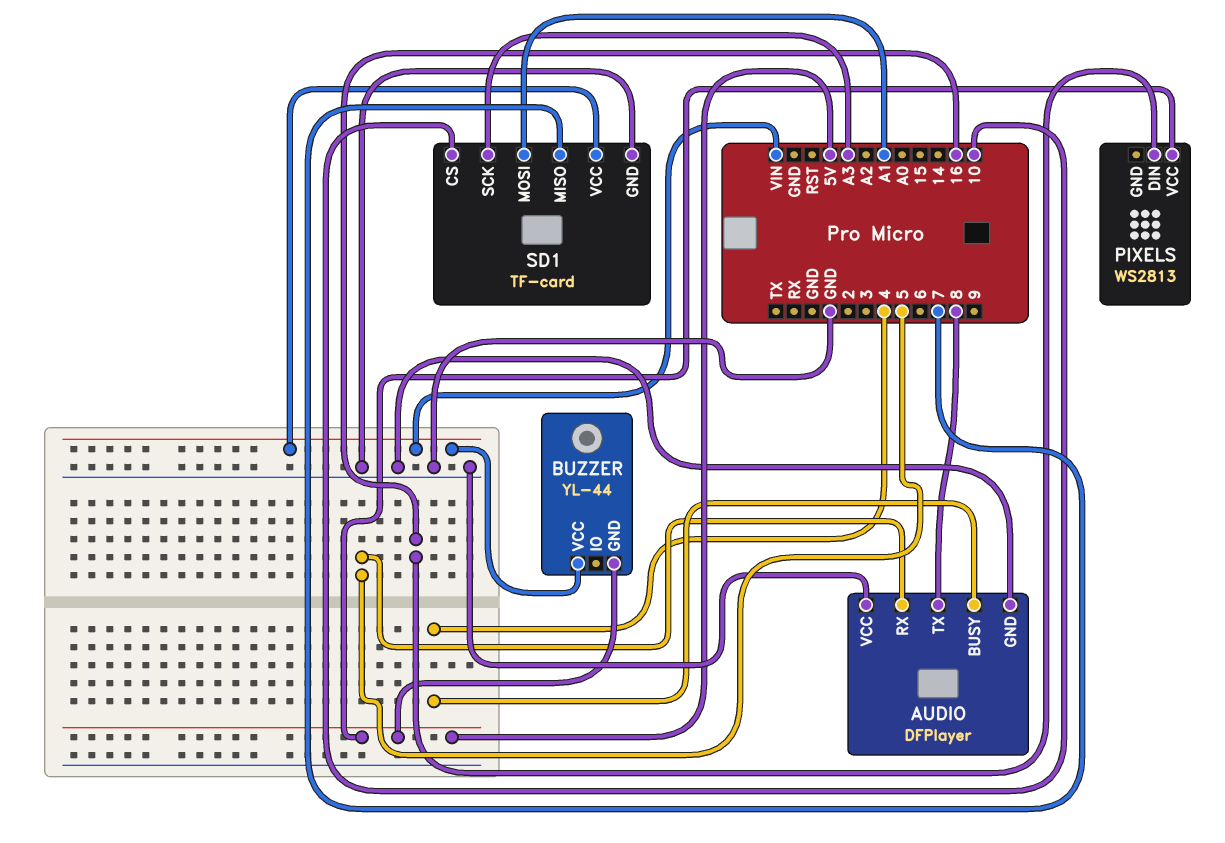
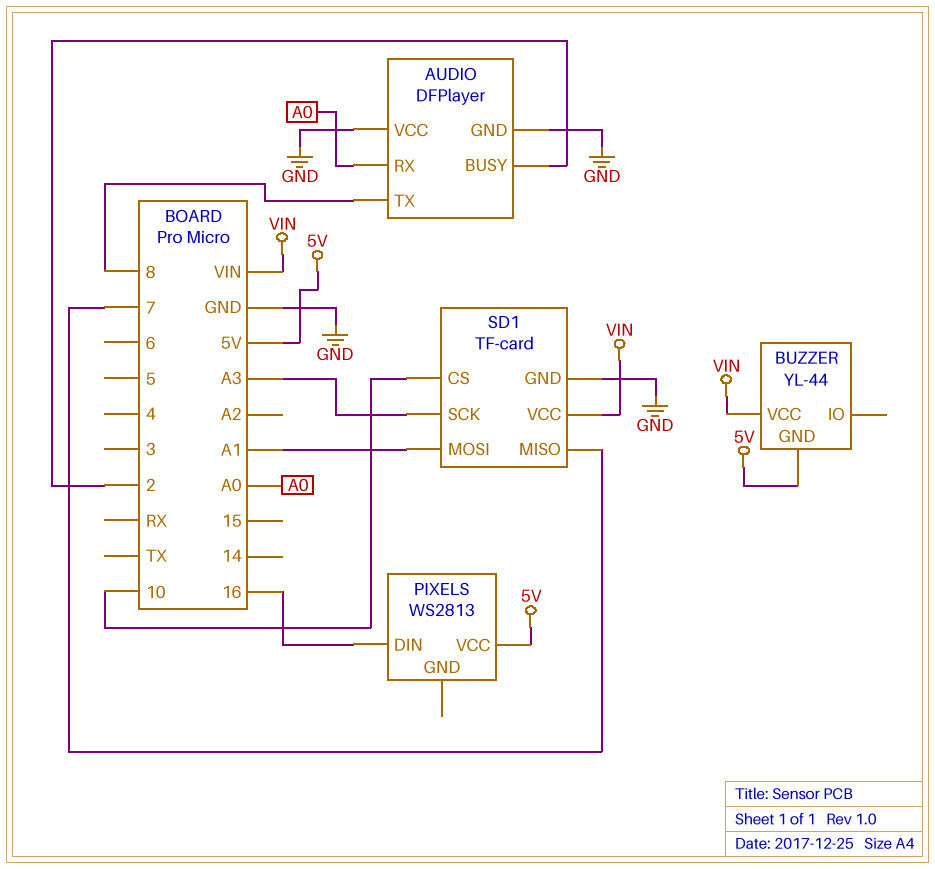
AUDIO pin BUSY: 4 -> 2
AUDIO pin RX: 5 -> A0

